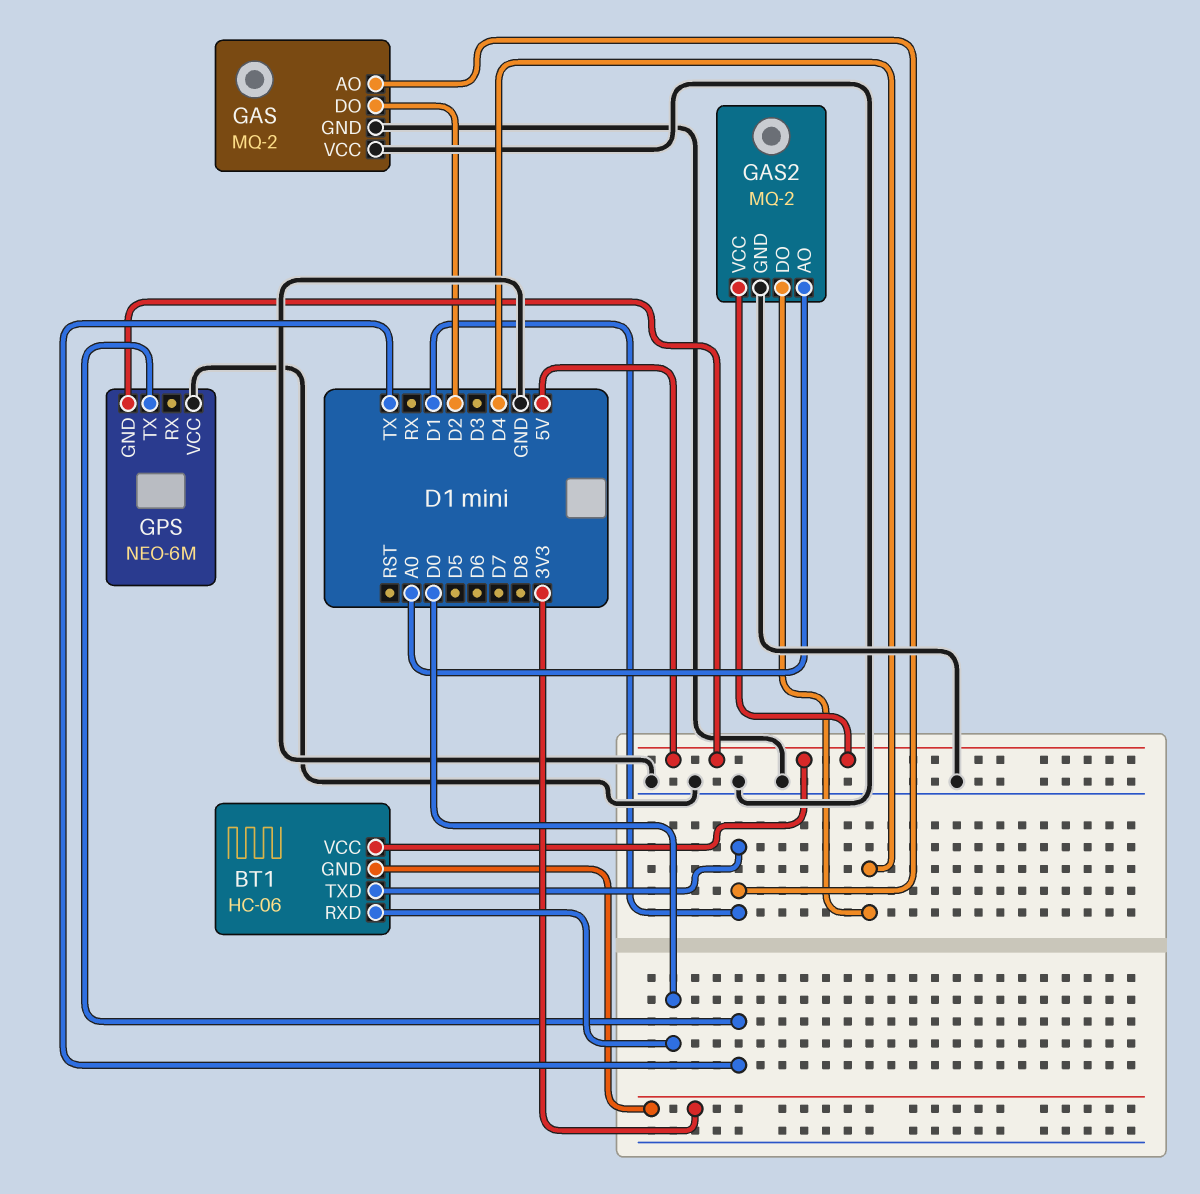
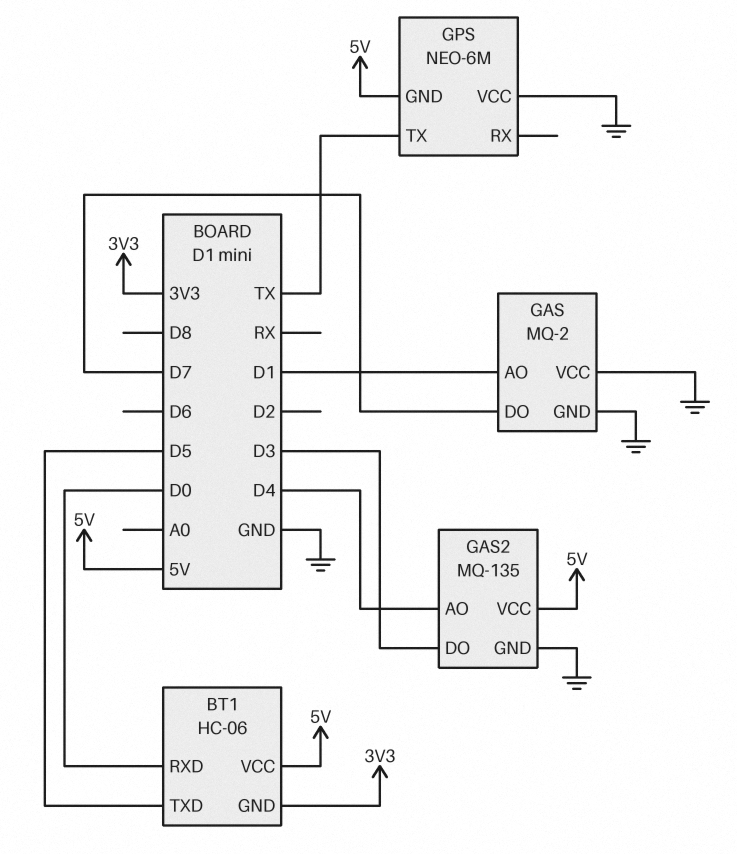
BT1 pin TXD: D1 -> D5
GAS pin DO: D2 -> D7
GAS2: MQ-2 -> MQ-135
GAS2 pin AO: A0 -> D4
GAS2 pin DO: D4 -> D3

